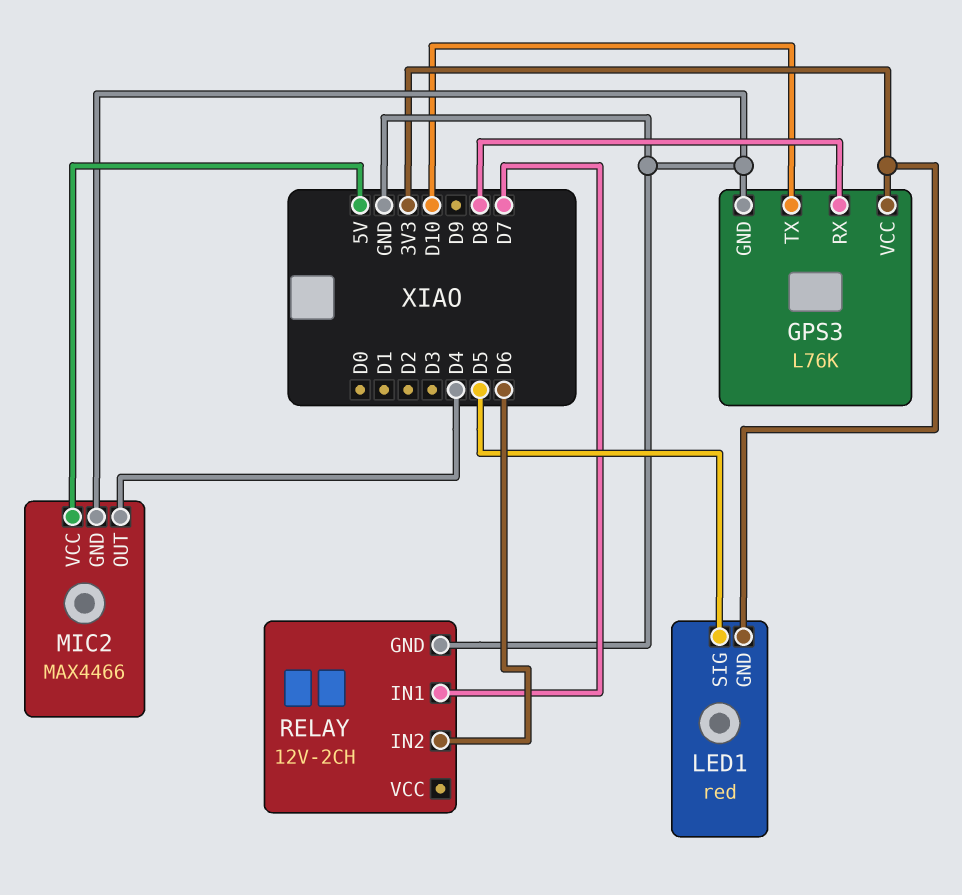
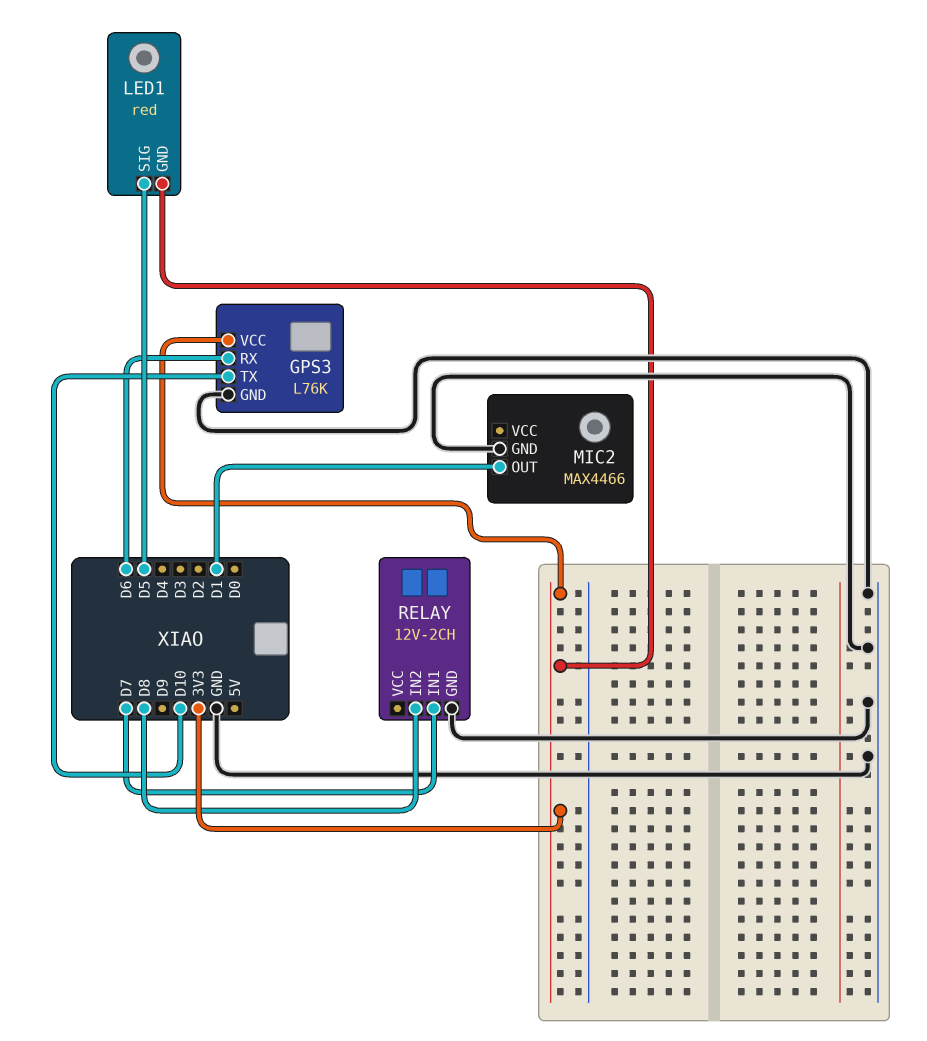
GPS3 pin RX: D8 -> D6
MIC2 pin OUT: D4 -> D1
MIC2 pin VCC: 5V -> none
RELAY pin IN2: D6 -> D8

